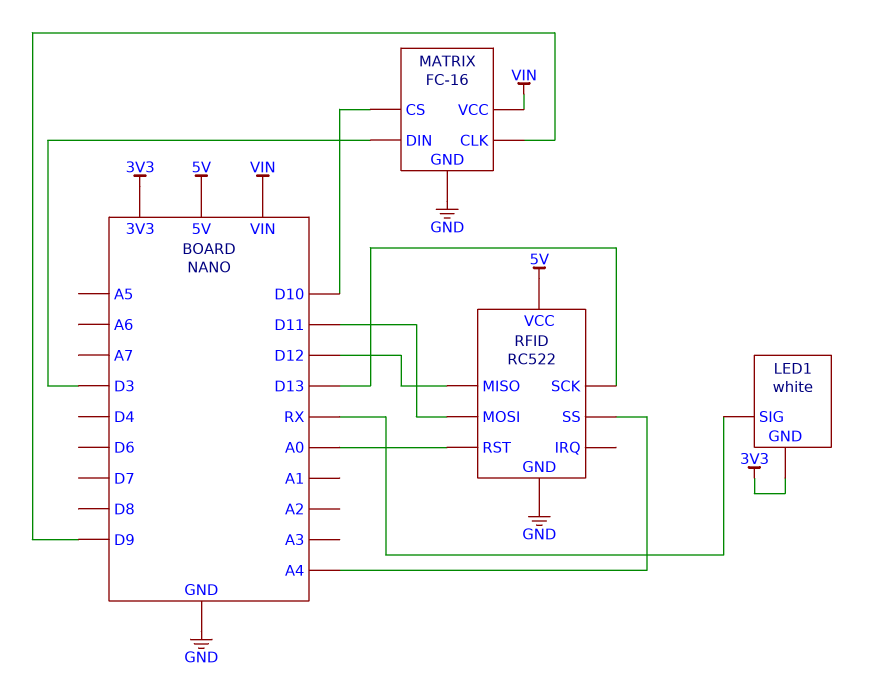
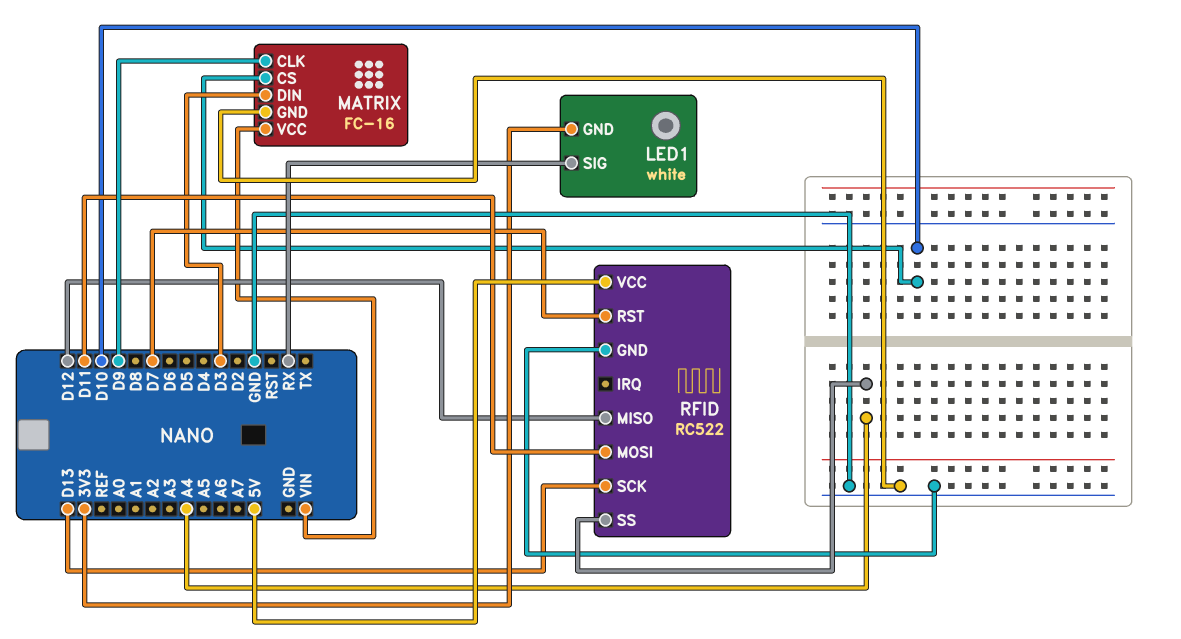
RFID pin RST: A0 -> D7

